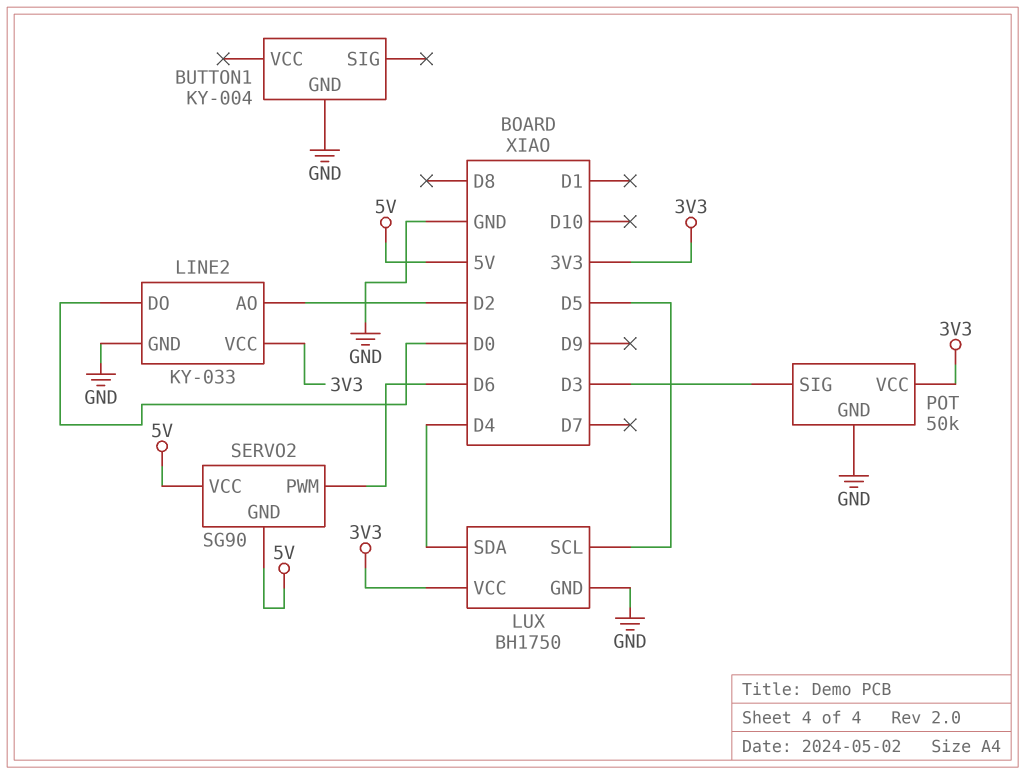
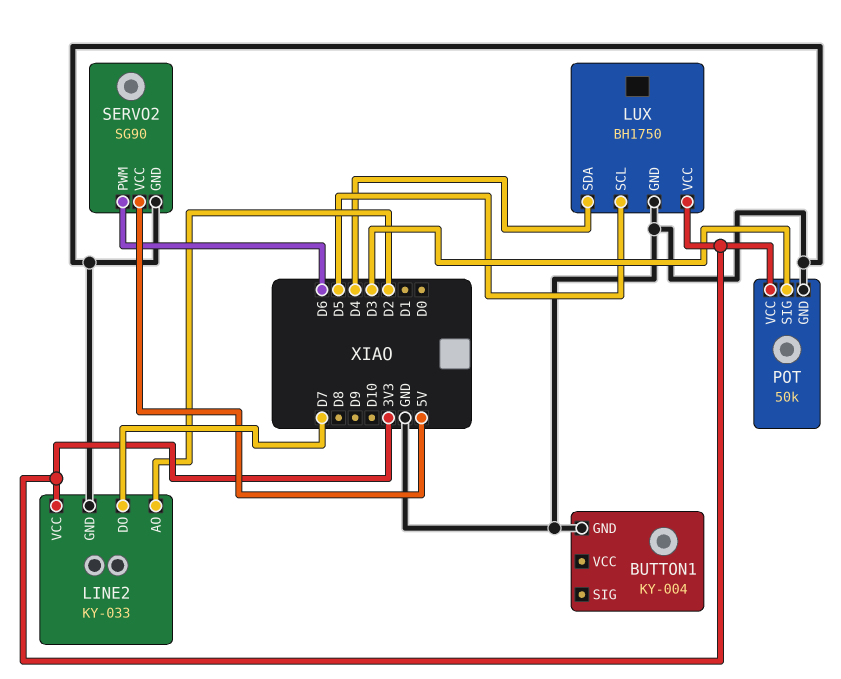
LINE2 pin DO: D0 -> D7
SERVO2 pin GND: 5V -> GND

